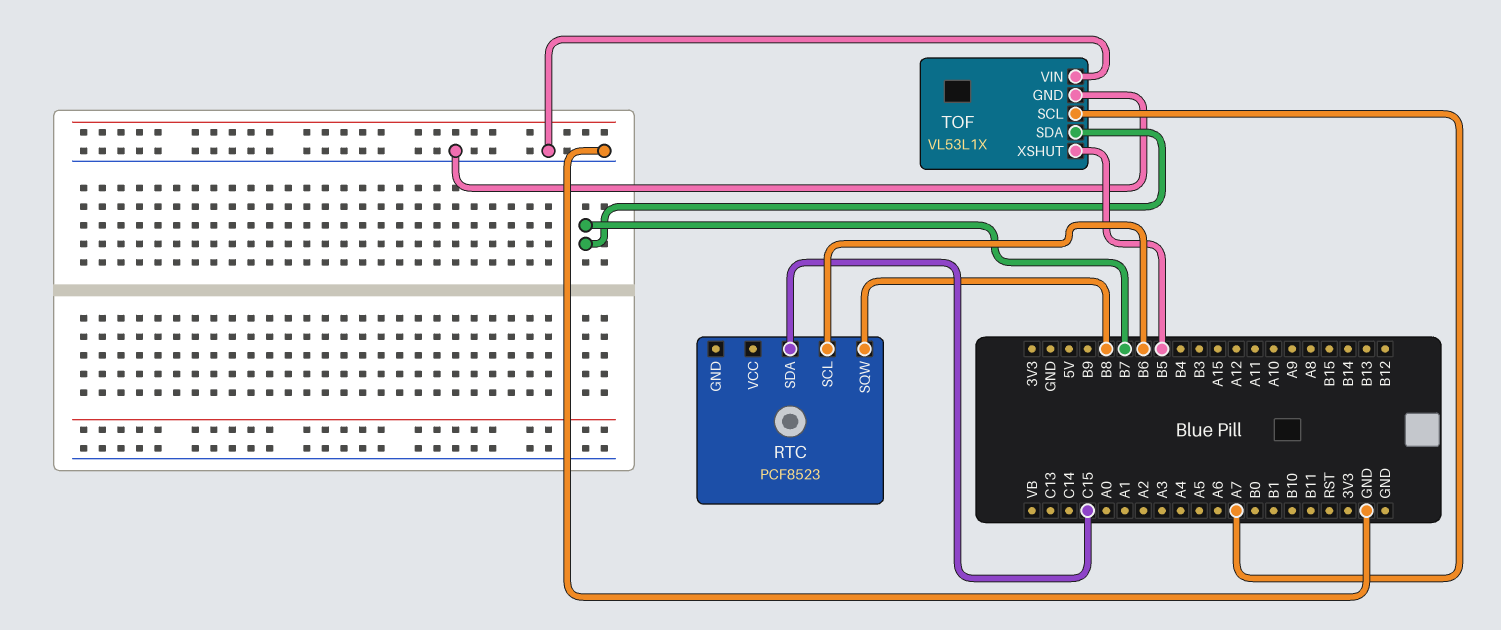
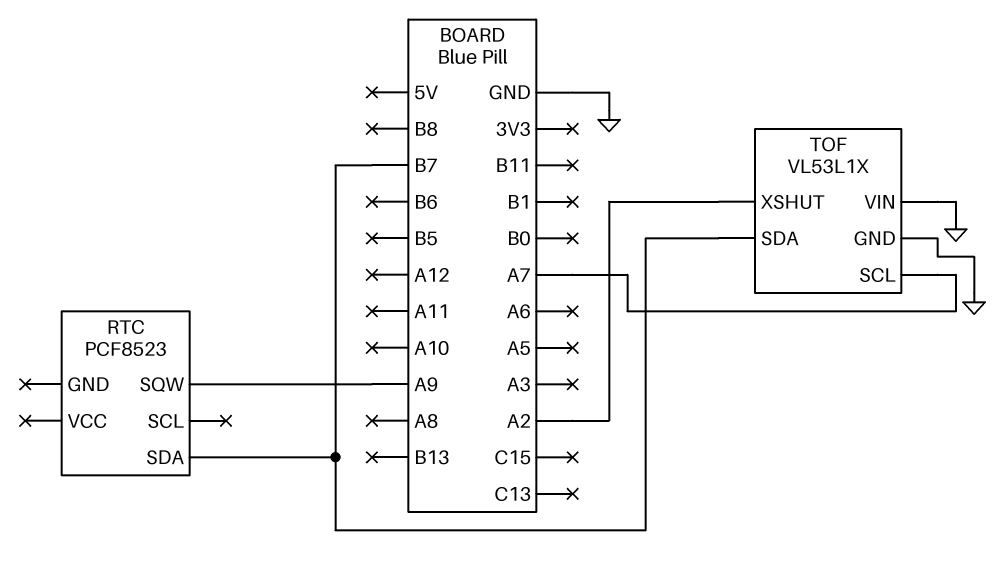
RTC pin SCL: B6 -> none
RTC pin SDA: C15 -> B7
RTC pin SQW: B8 -> A9
TOF pin XSHUT: B5 -> A2

